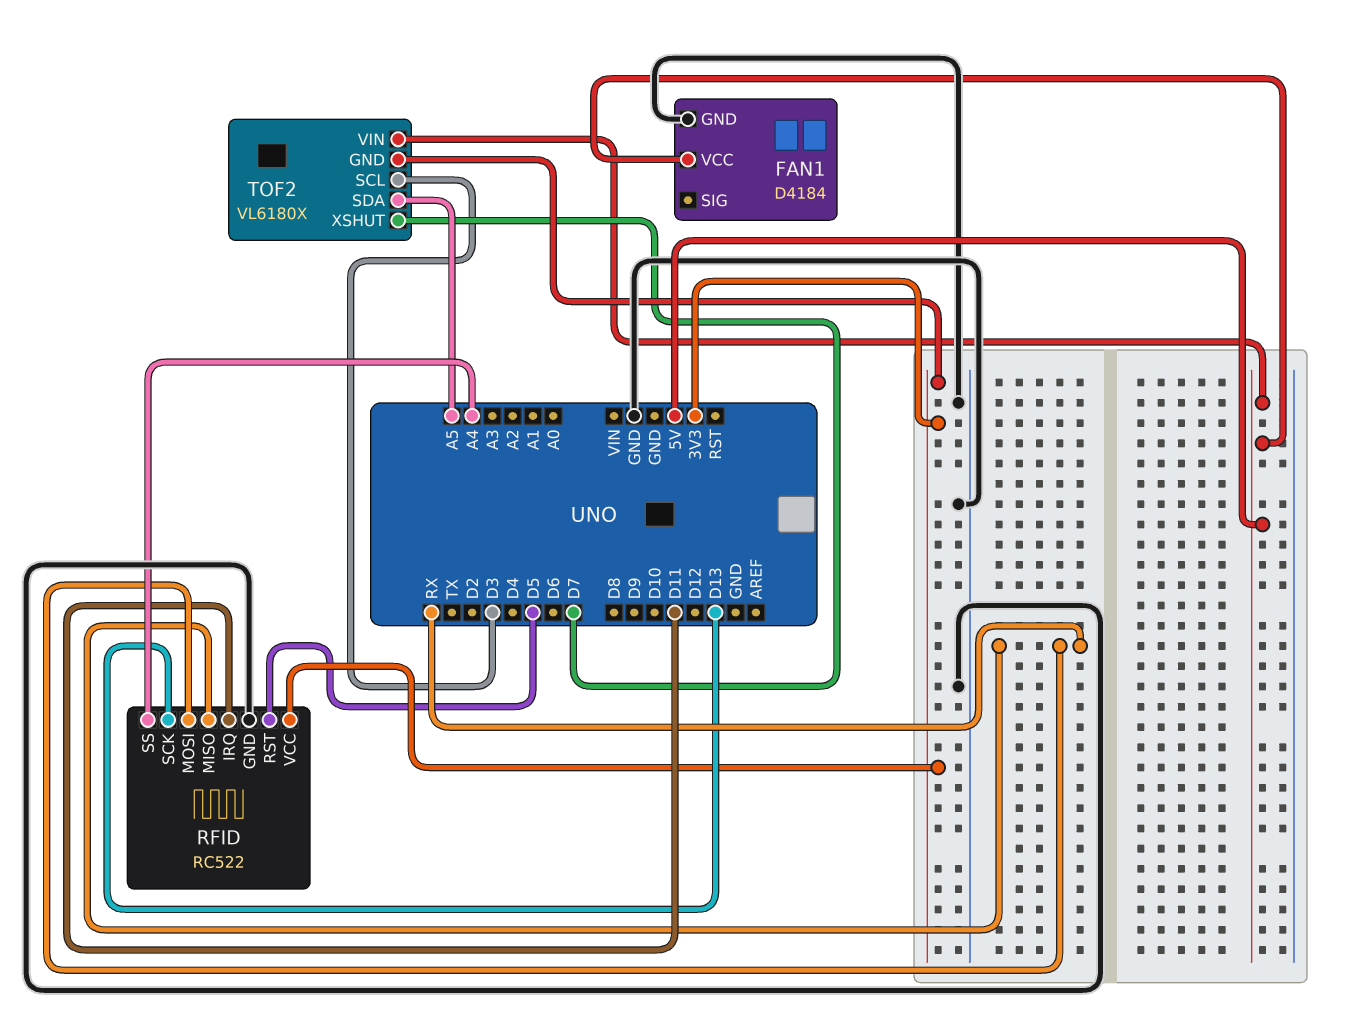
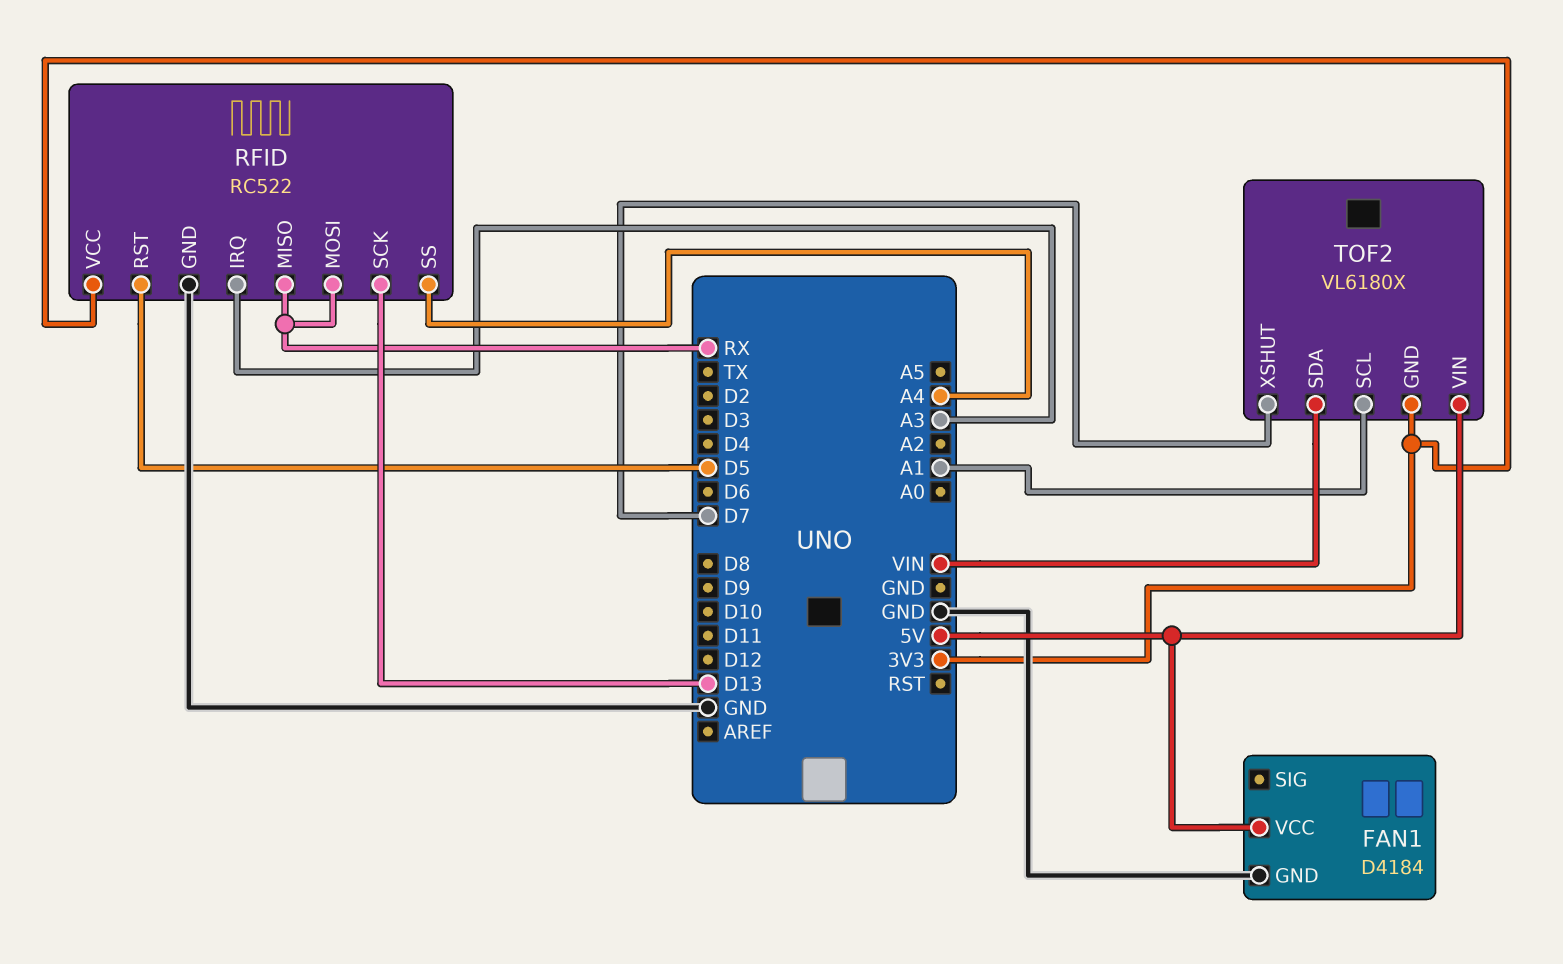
RFID pin IRQ: D11 -> A3
TOF2 pin SCL: D3 -> A1
TOF2 pin SDA: A5 -> VIN

